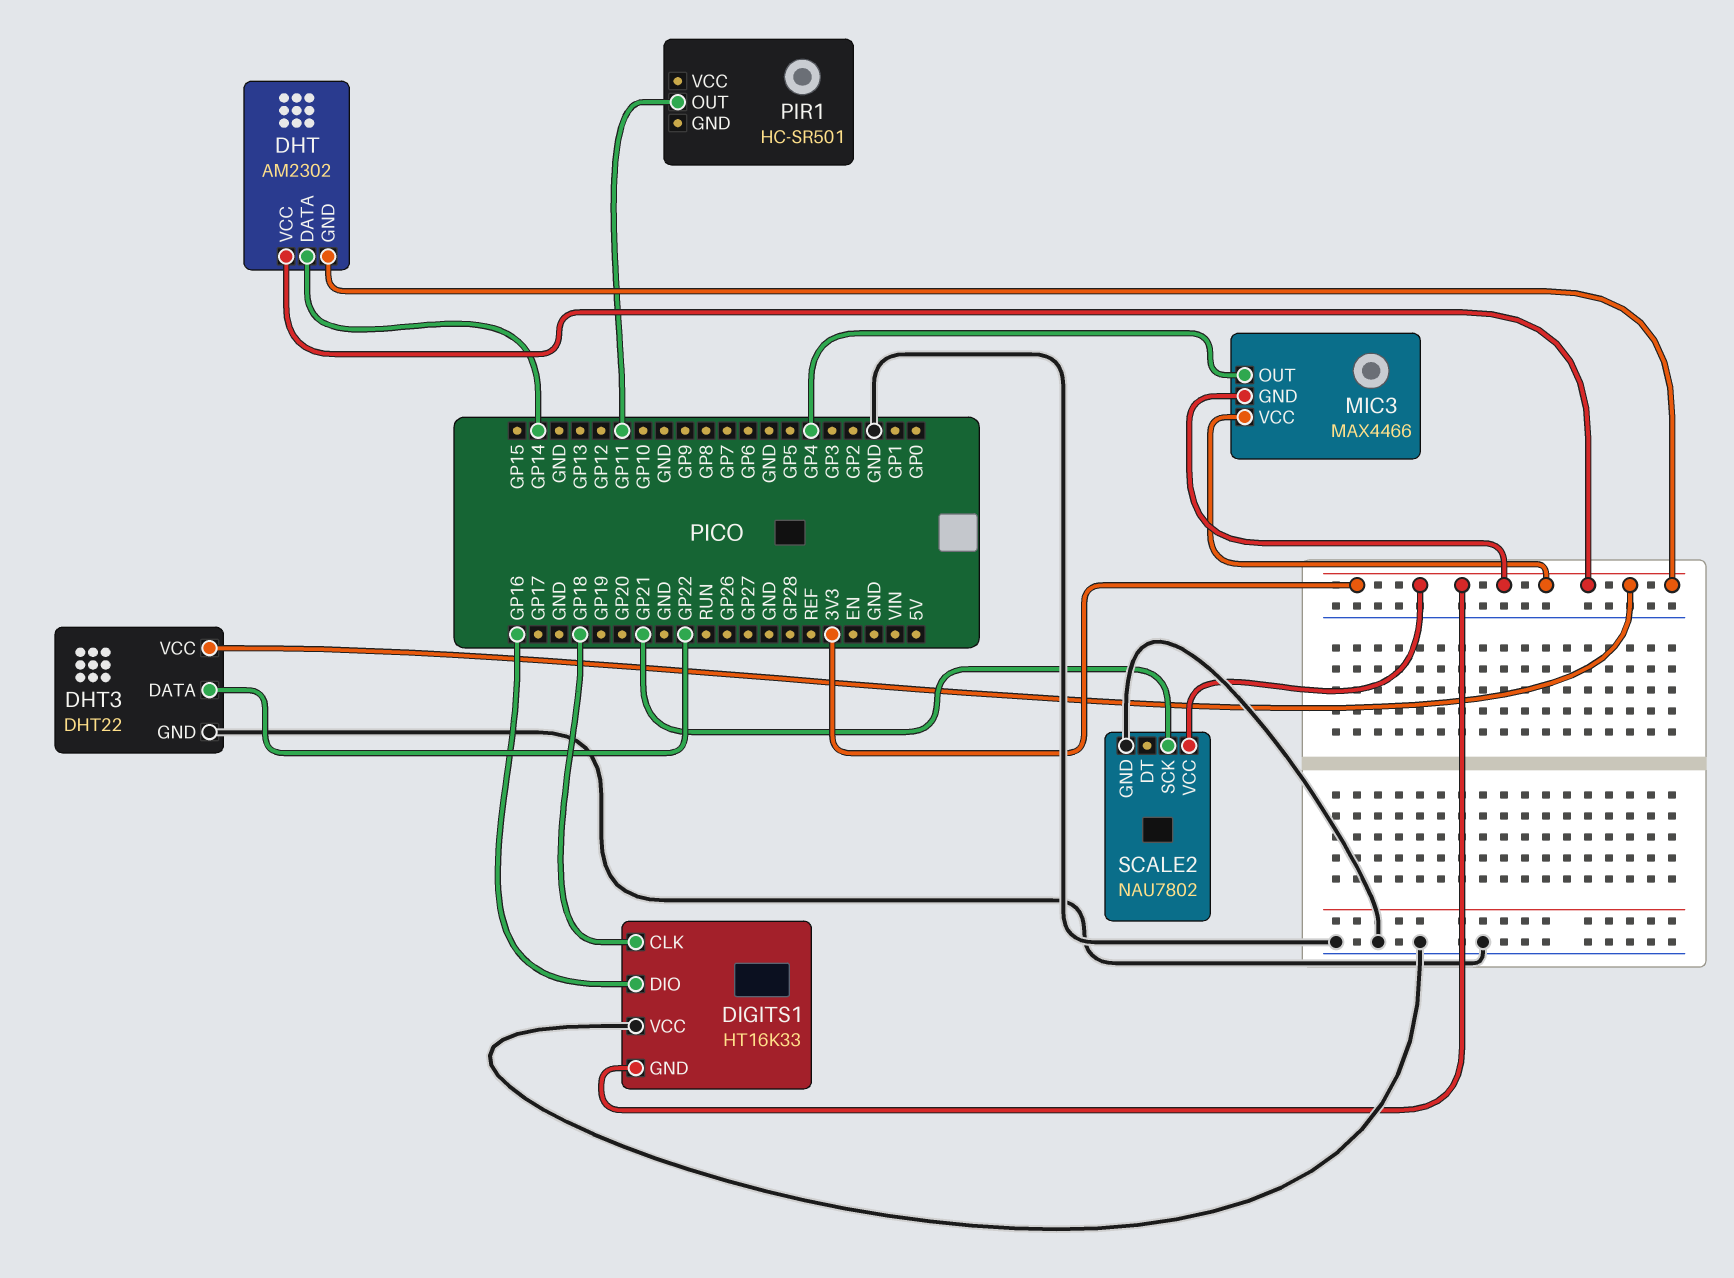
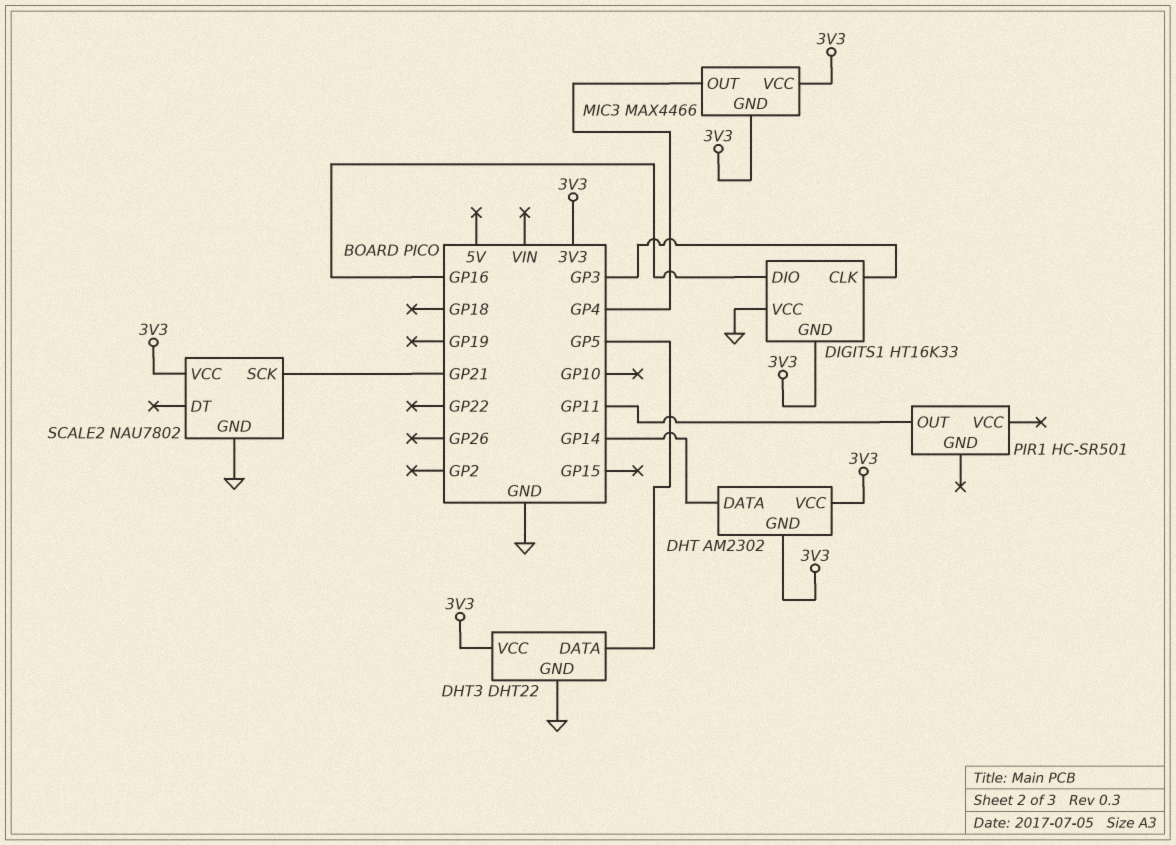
DHT3 pin DATA: GP22 -> GP5
DIGITS1 pin CLK: GP18 -> GP3

